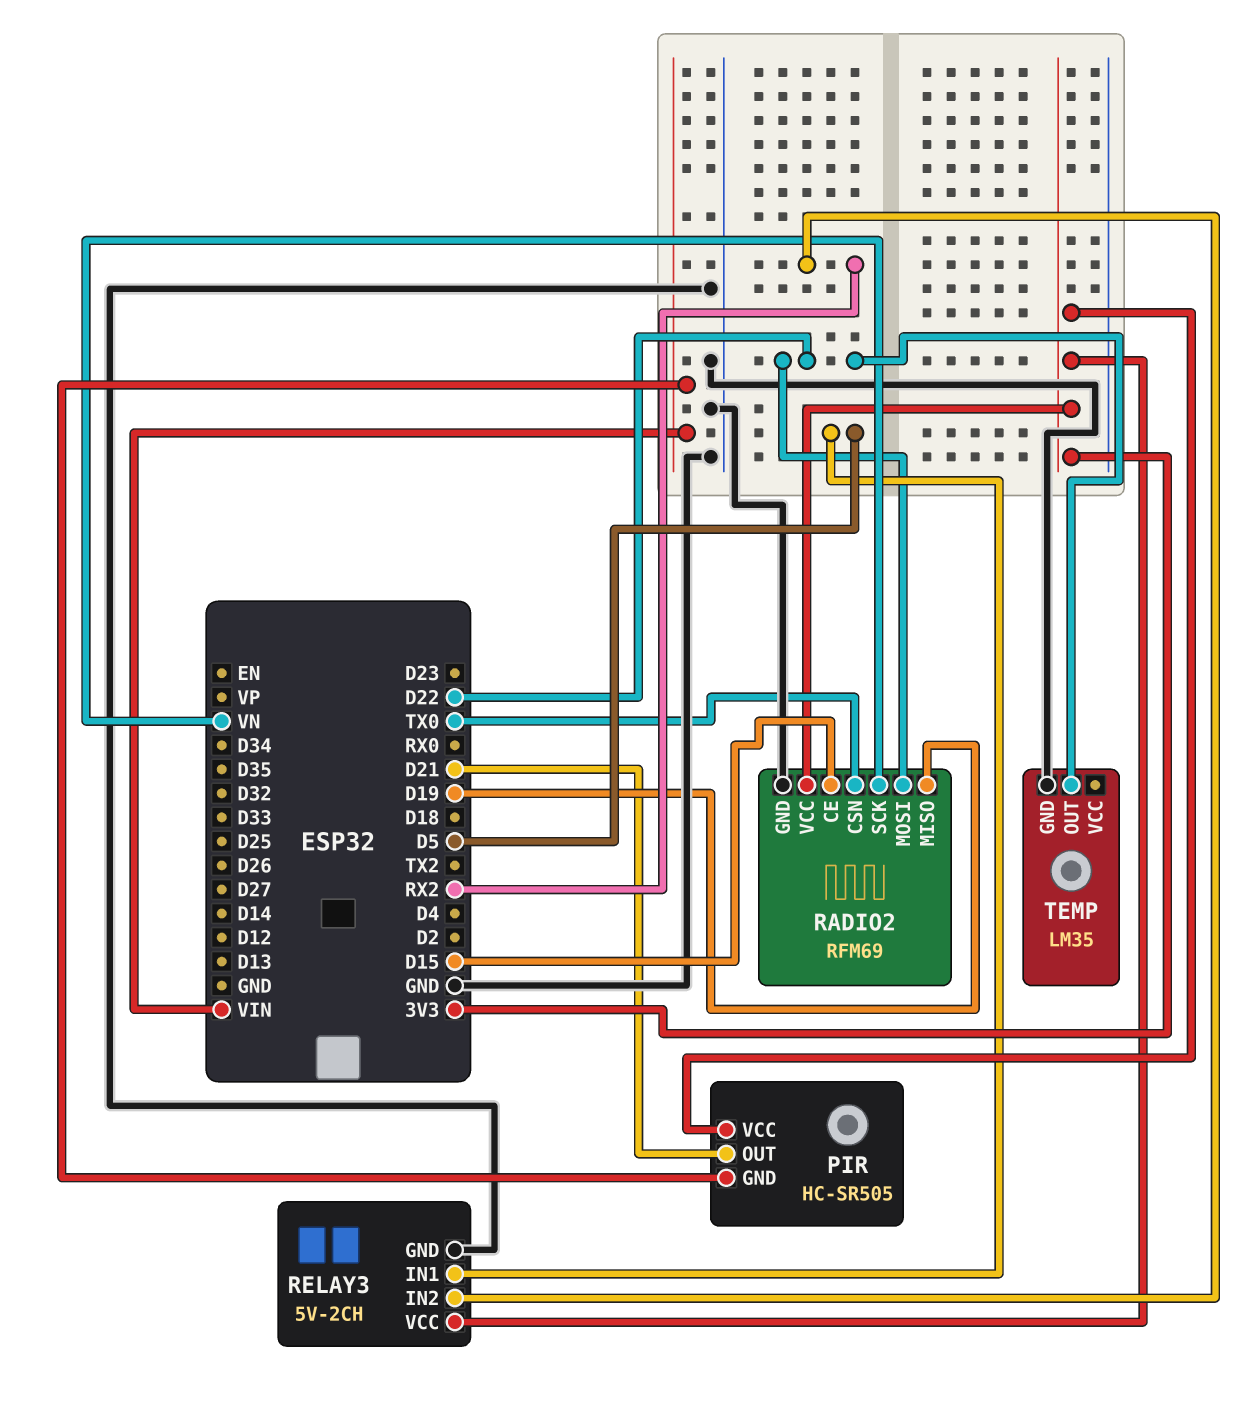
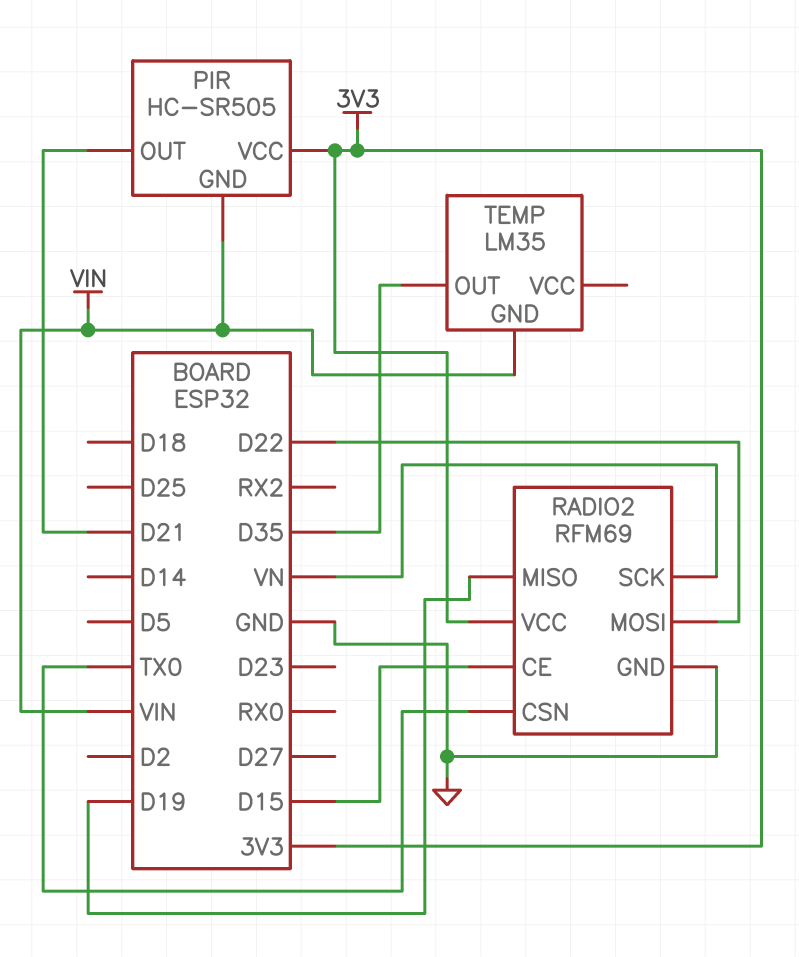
RELAY3: 5V-2CH -> none
RELAY3 pin GND: GND -> none
RELAY3 pin IN1: D5 -> none
RELAY3 pin IN2: RX2 -> none
RELAY3 pin VCC: 3V3 -> none
TEMP pin GND: GND -> VIN
TEMP pin OUT: D22 -> D35

